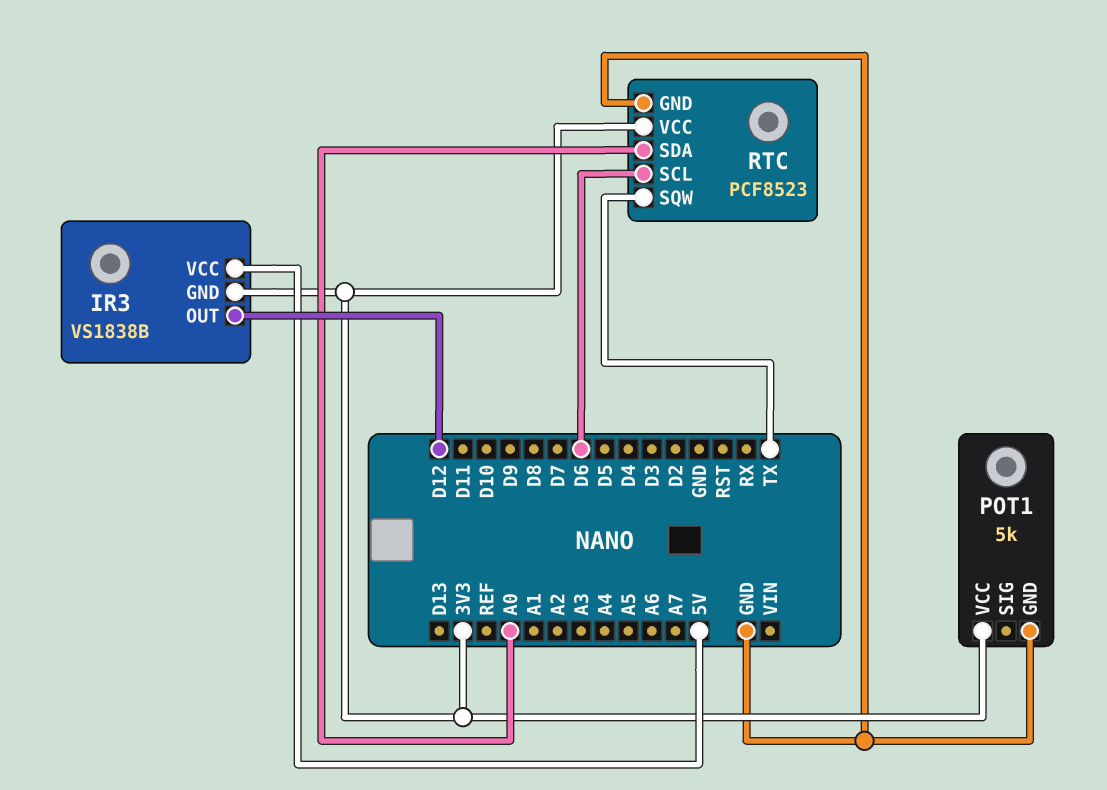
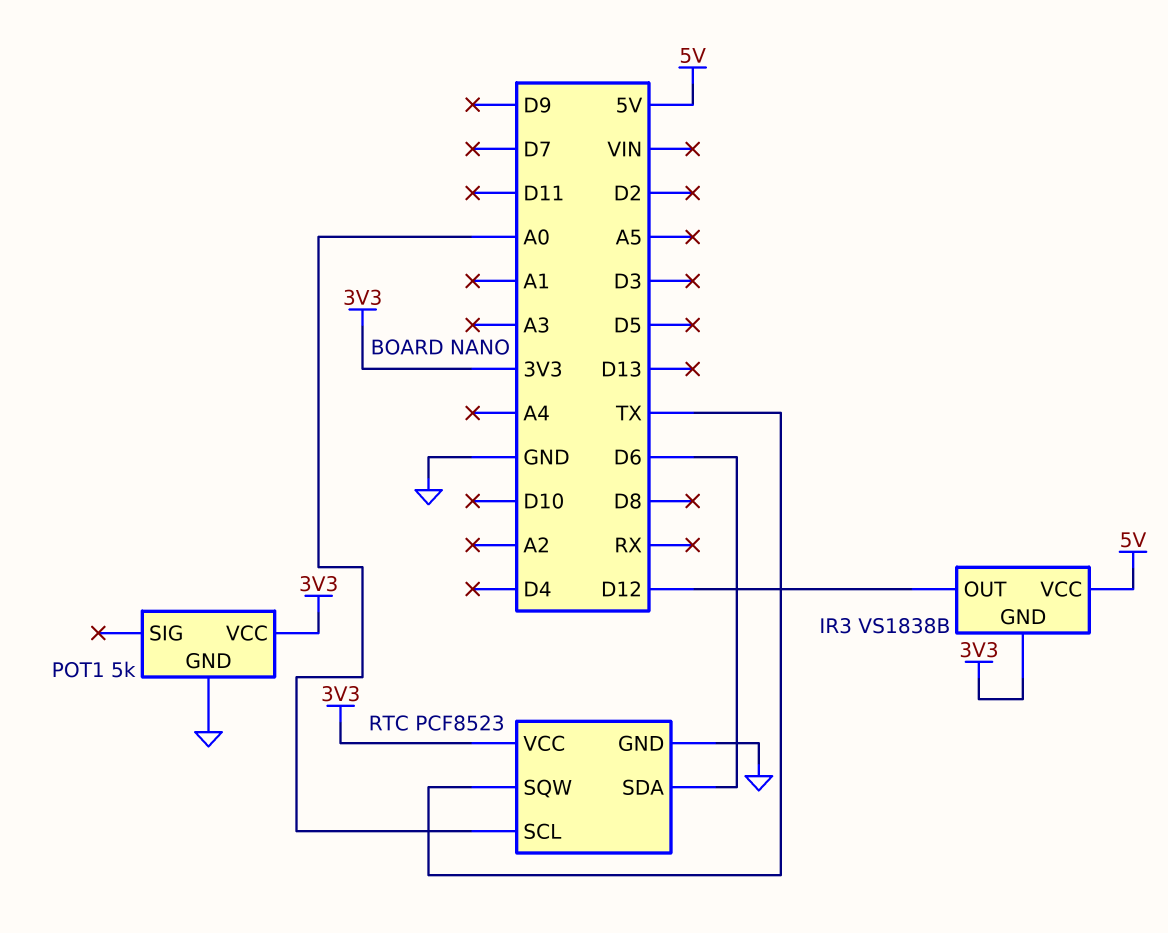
RTC pin SCL: D6 -> A0
RTC pin SDA: A0 -> D6

